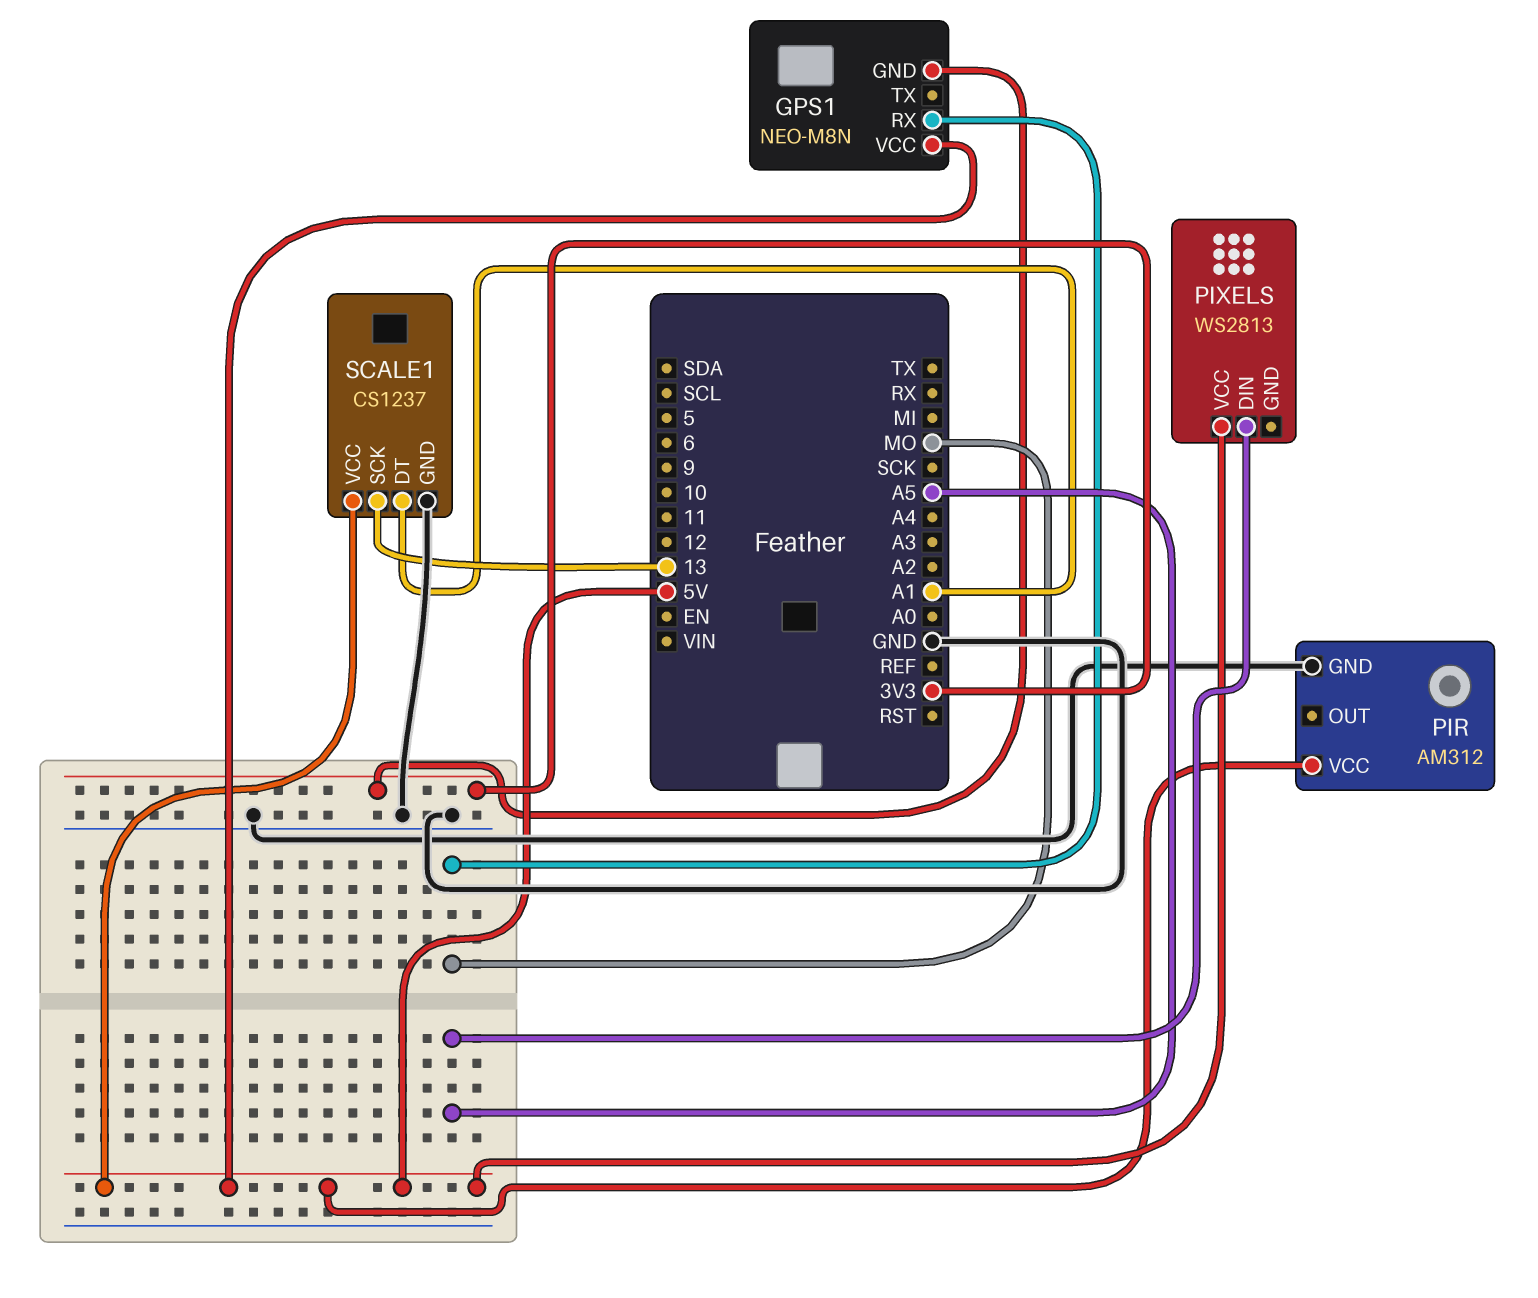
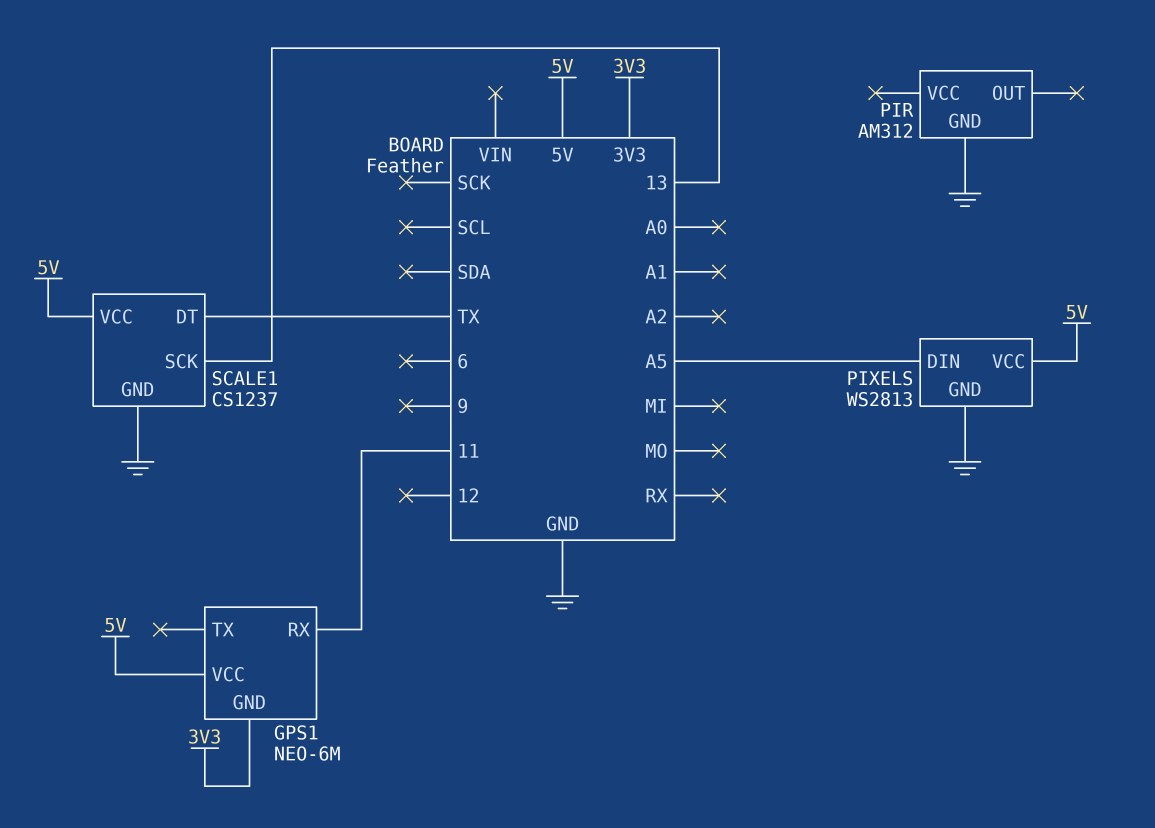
GPS1: NEO-M8N -> NEO-6M
GPS1 pin RX: MO -> 11
PIR pin VCC: 5V -> none
PIXELS pin GND: none -> GND
SCALE1 pin DT: A1 -> TX

